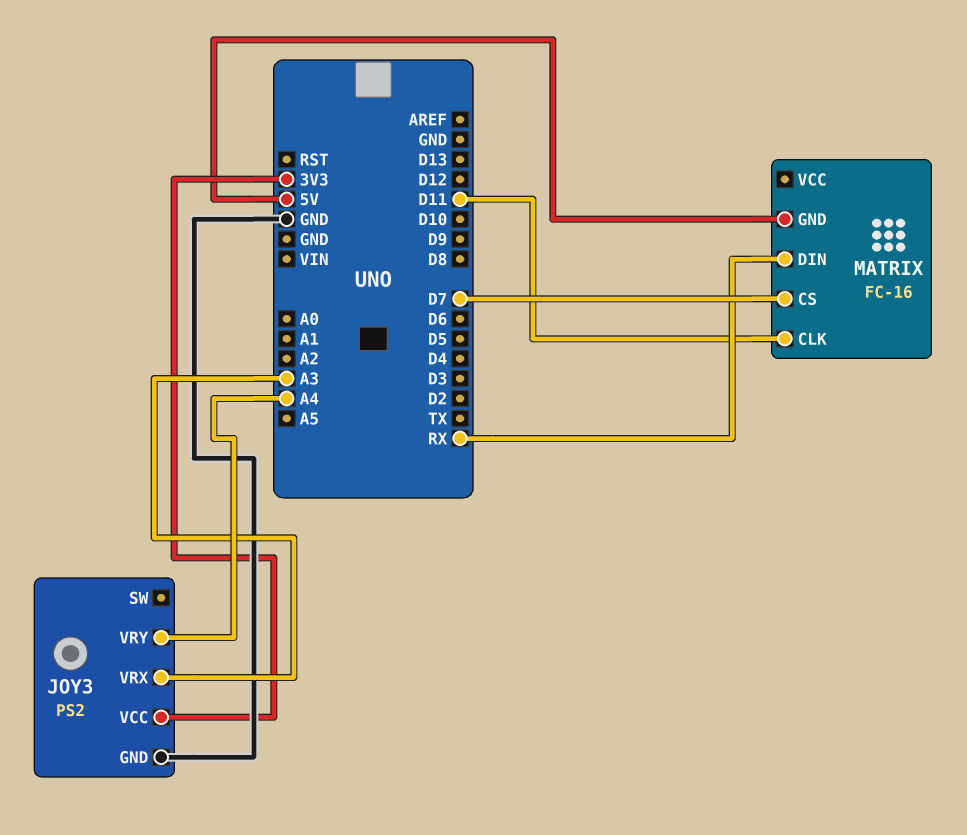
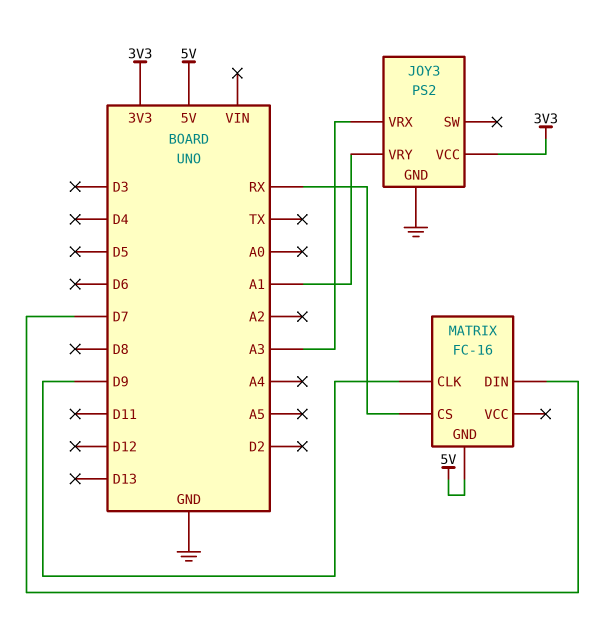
JOY3 pin VRY: A4 -> A1
MATRIX pin CLK: D11 -> D9
MATRIX pin CS: D7 -> RX
MATRIX pin DIN: RX -> D7

